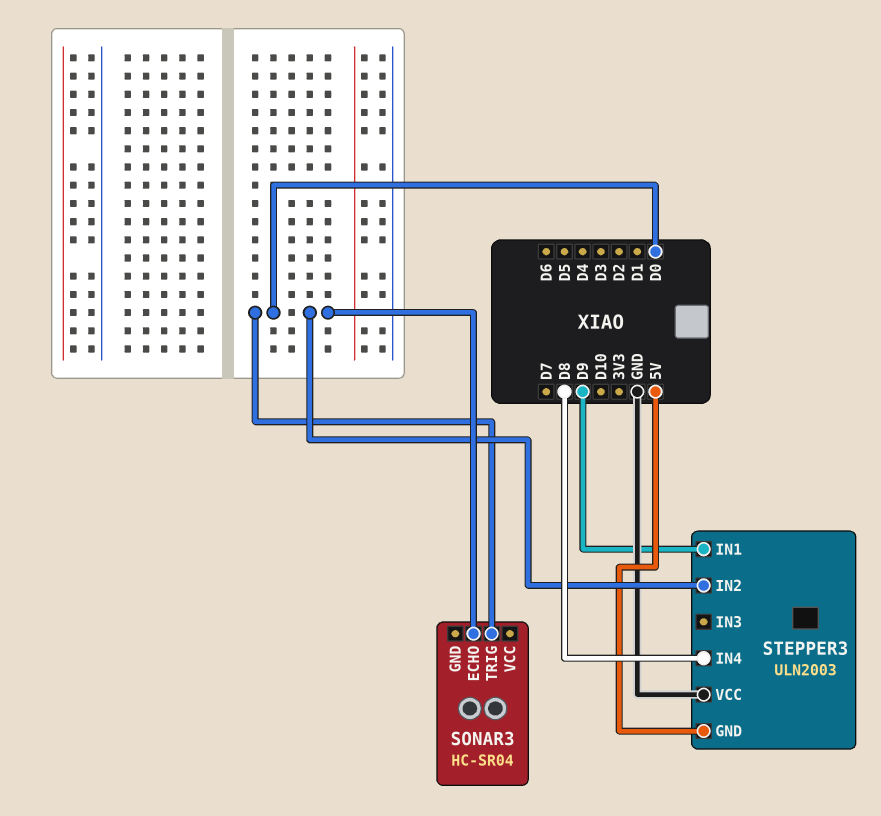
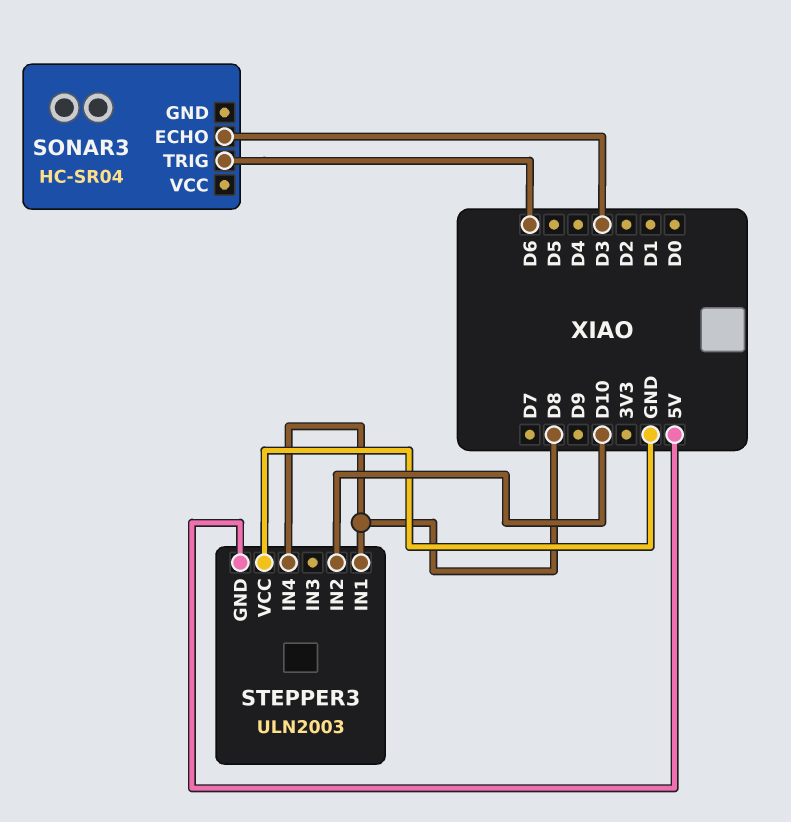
SONAR3 pin ECHO: D0 -> D3
SONAR3 pin TRIG: D0 -> D6
STEPPER3 pin IN1: D9 -> D8
STEPPER3 pin IN2: D0 -> D10

